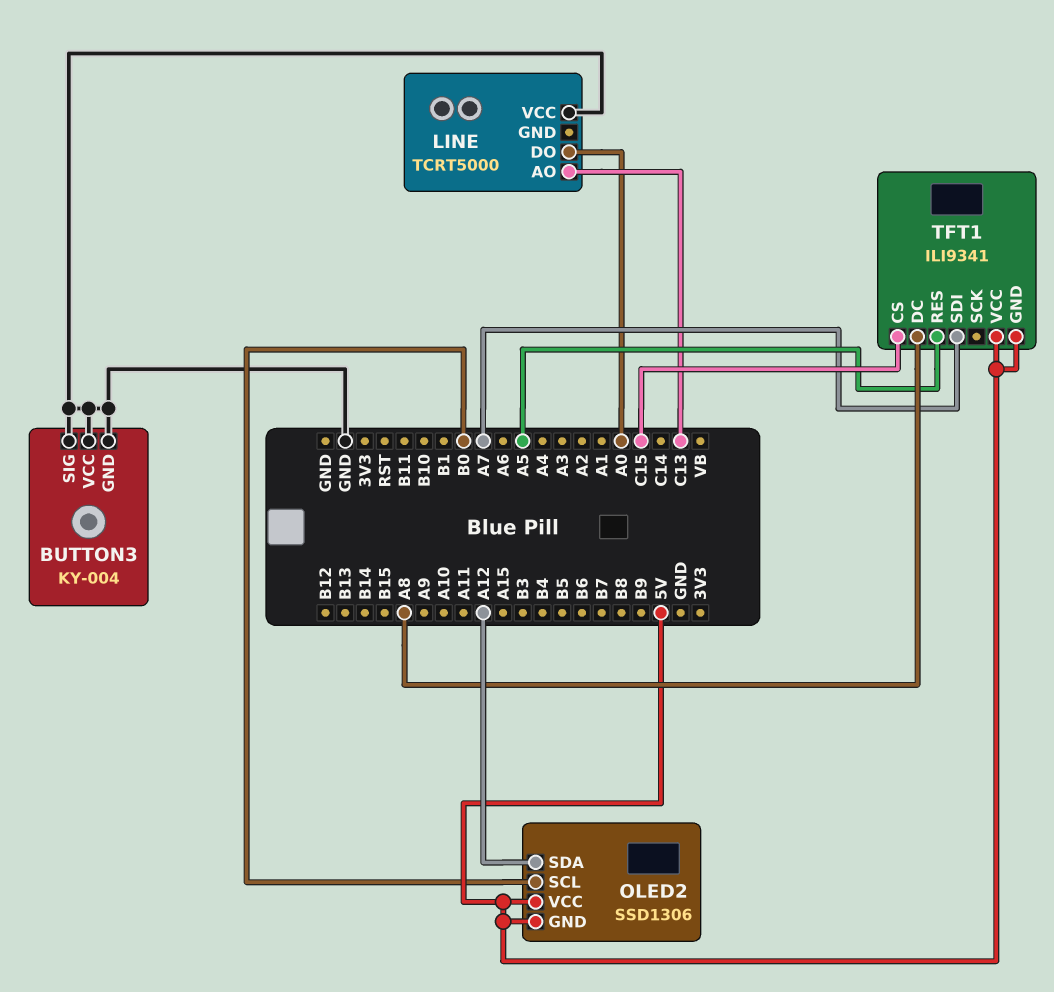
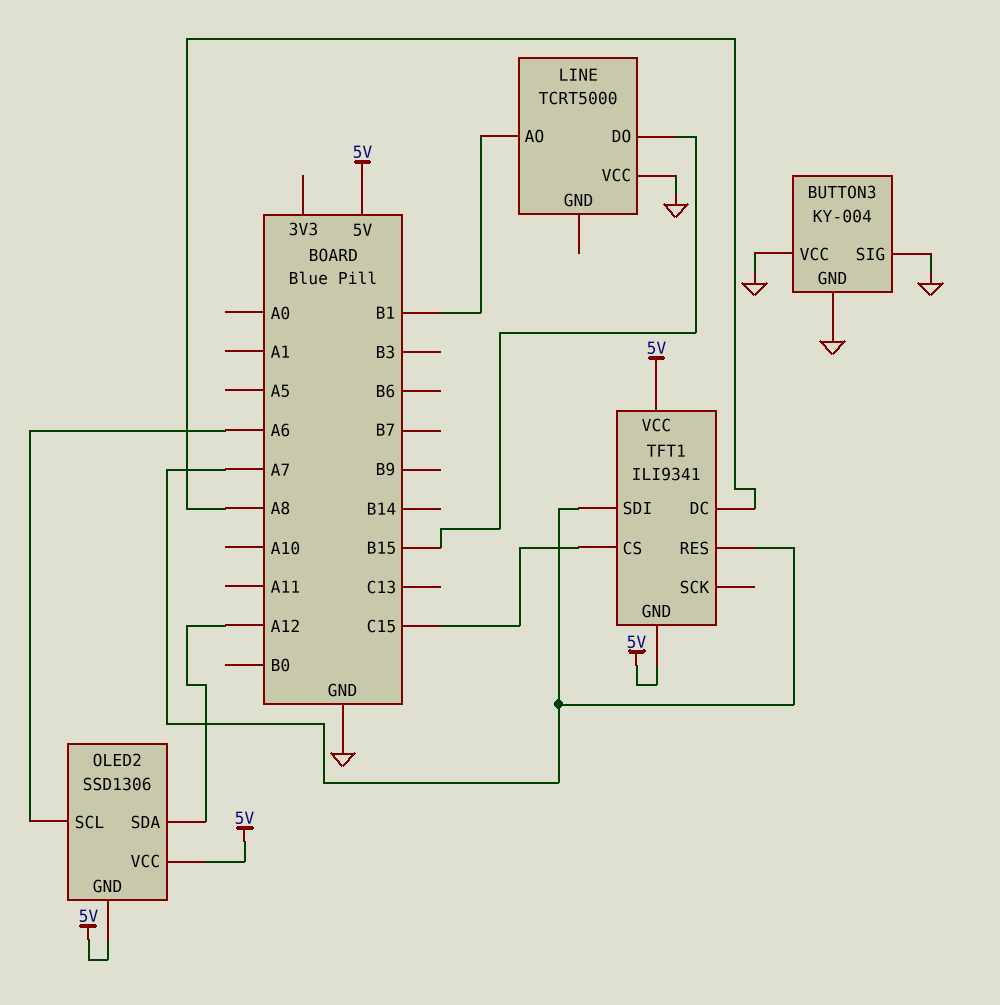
LINE pin AO: C13 -> B1
LINE pin DO: A0 -> B15
OLED2 pin SCL: B0 -> A6
TFT1 pin RES: A5 -> A7

